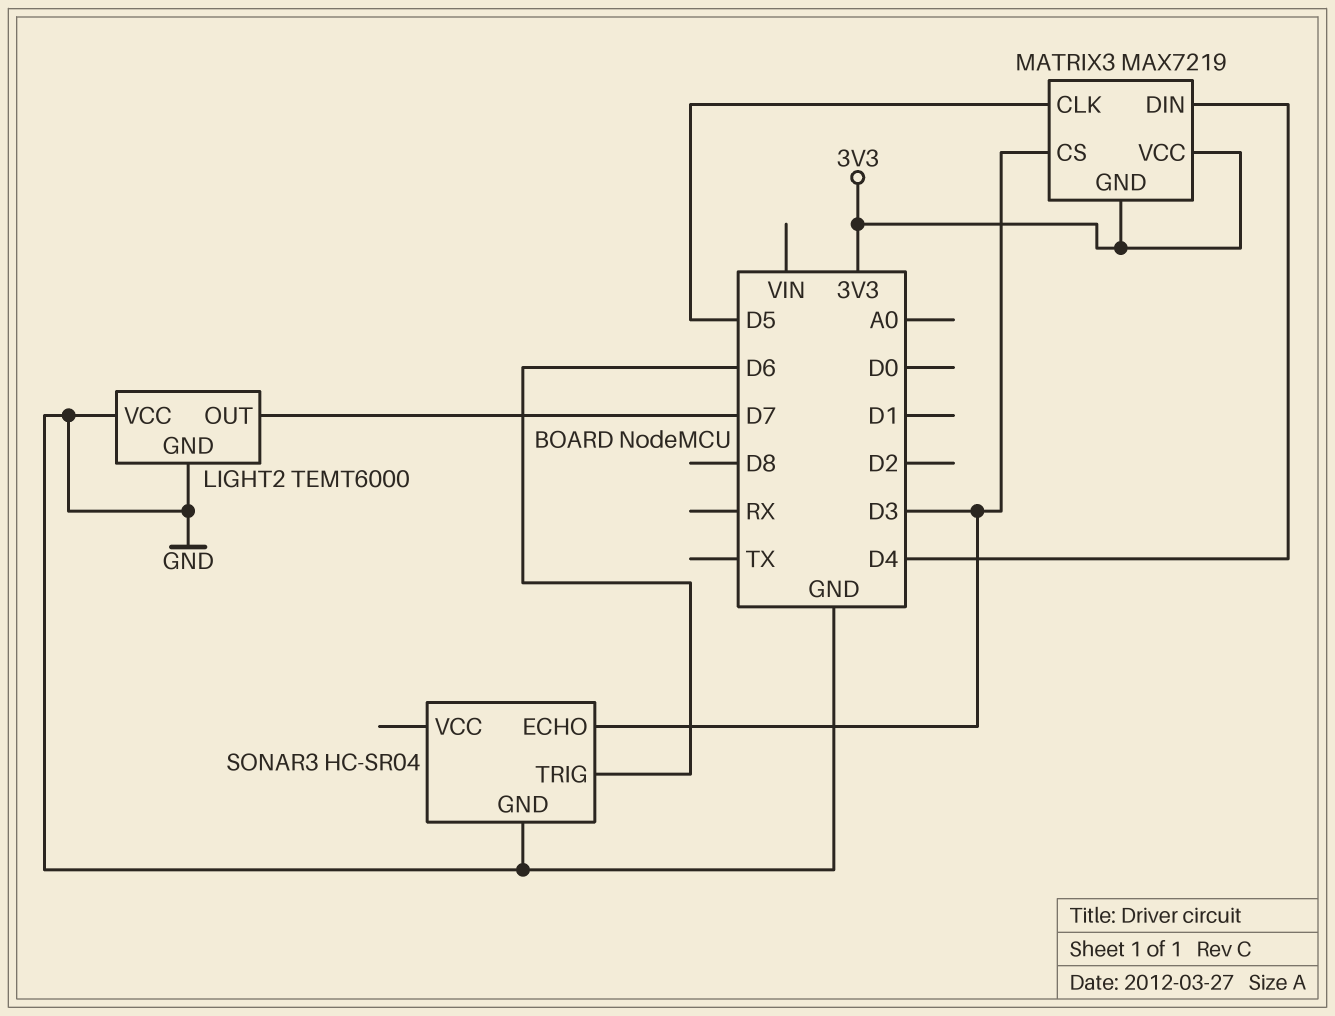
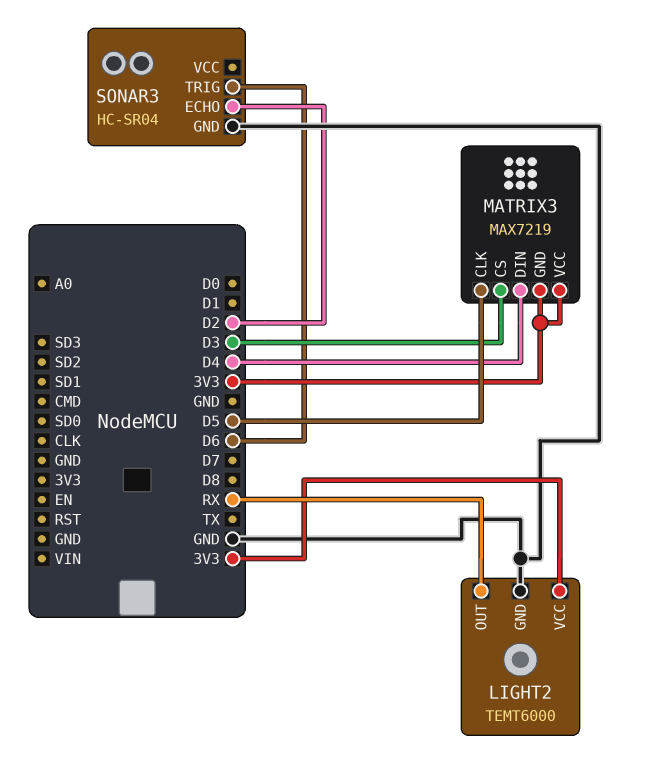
LIGHT2 pin OUT: D7 -> RX
LIGHT2 pin VCC: GND -> 3V3
SONAR3 pin ECHO: D3 -> D2

